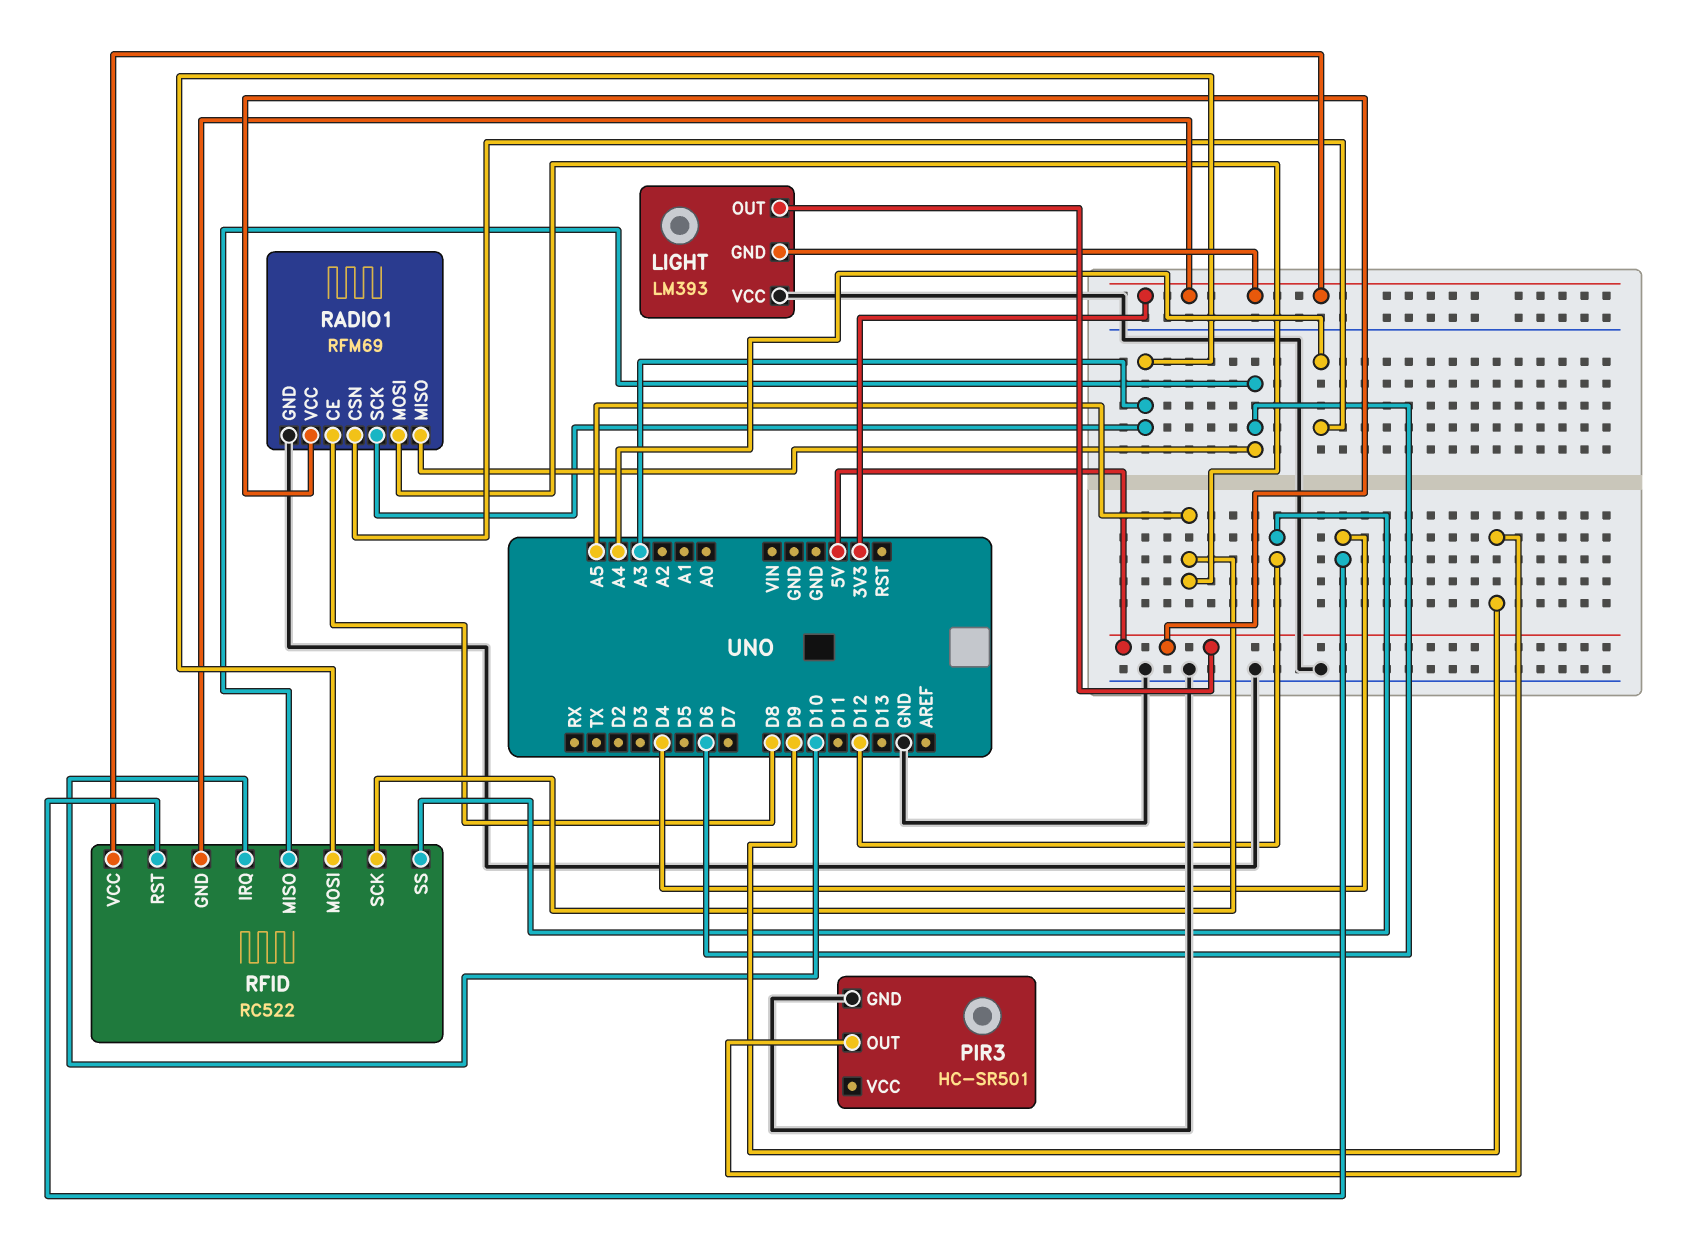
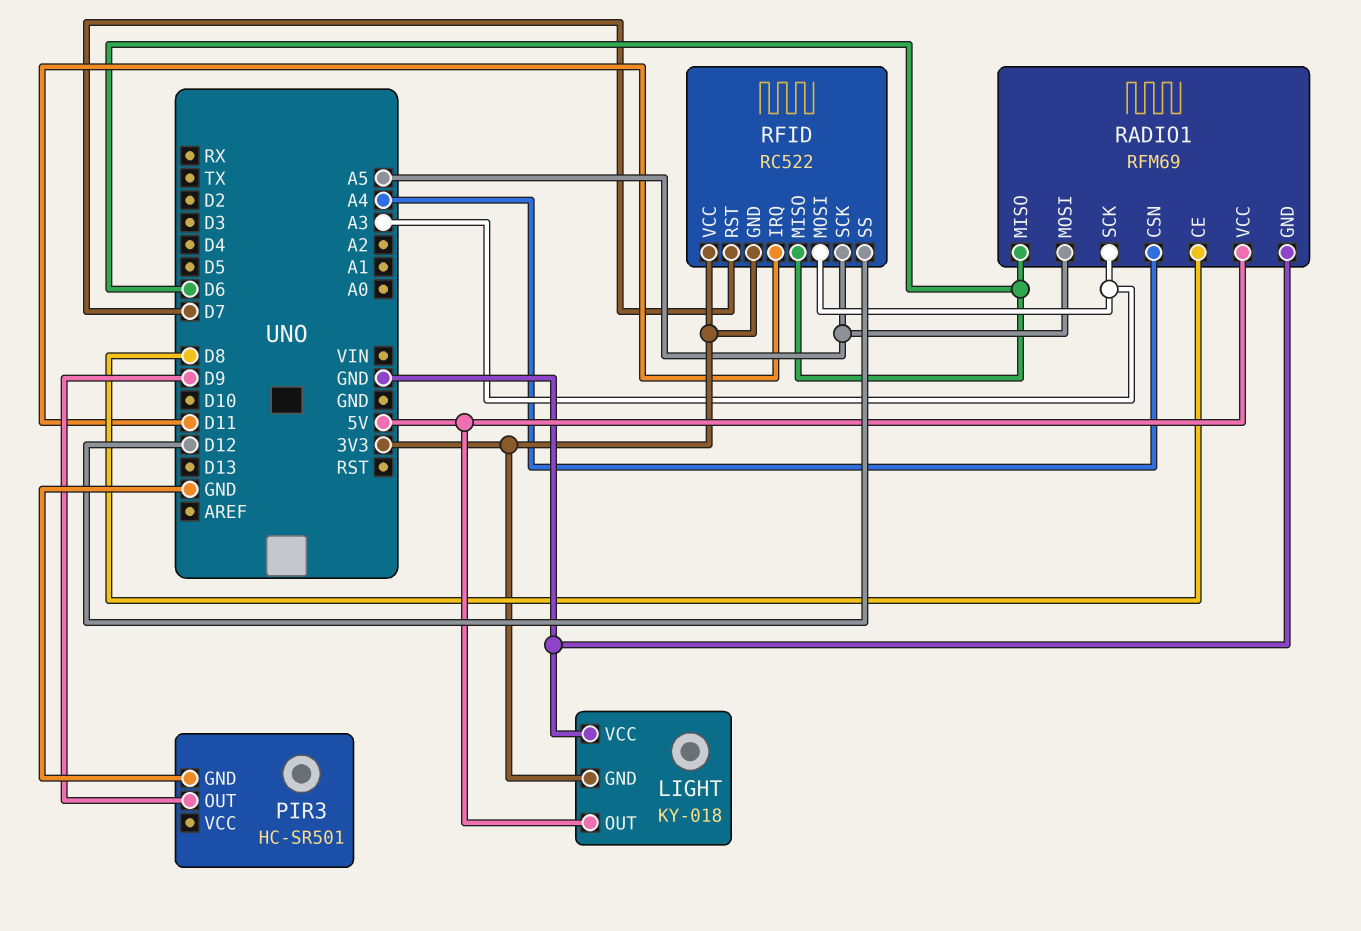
LIGHT: LM393 -> KY-018
RFID pin IRQ: D10 -> D11
RFID pin RST: D4 -> D7

